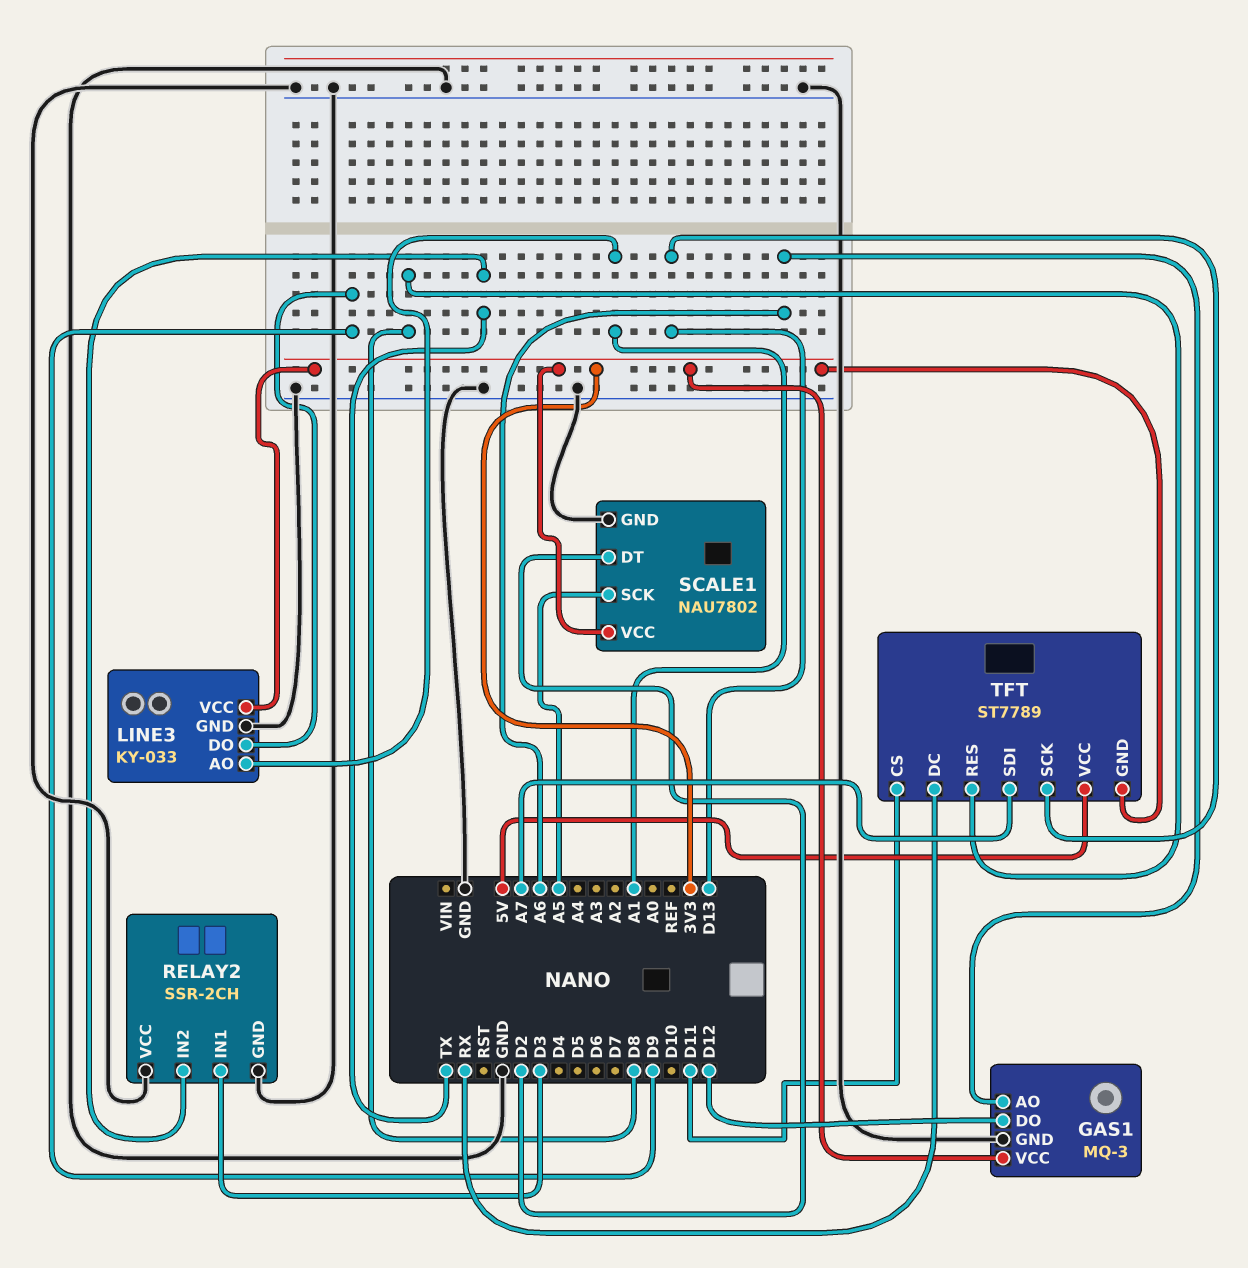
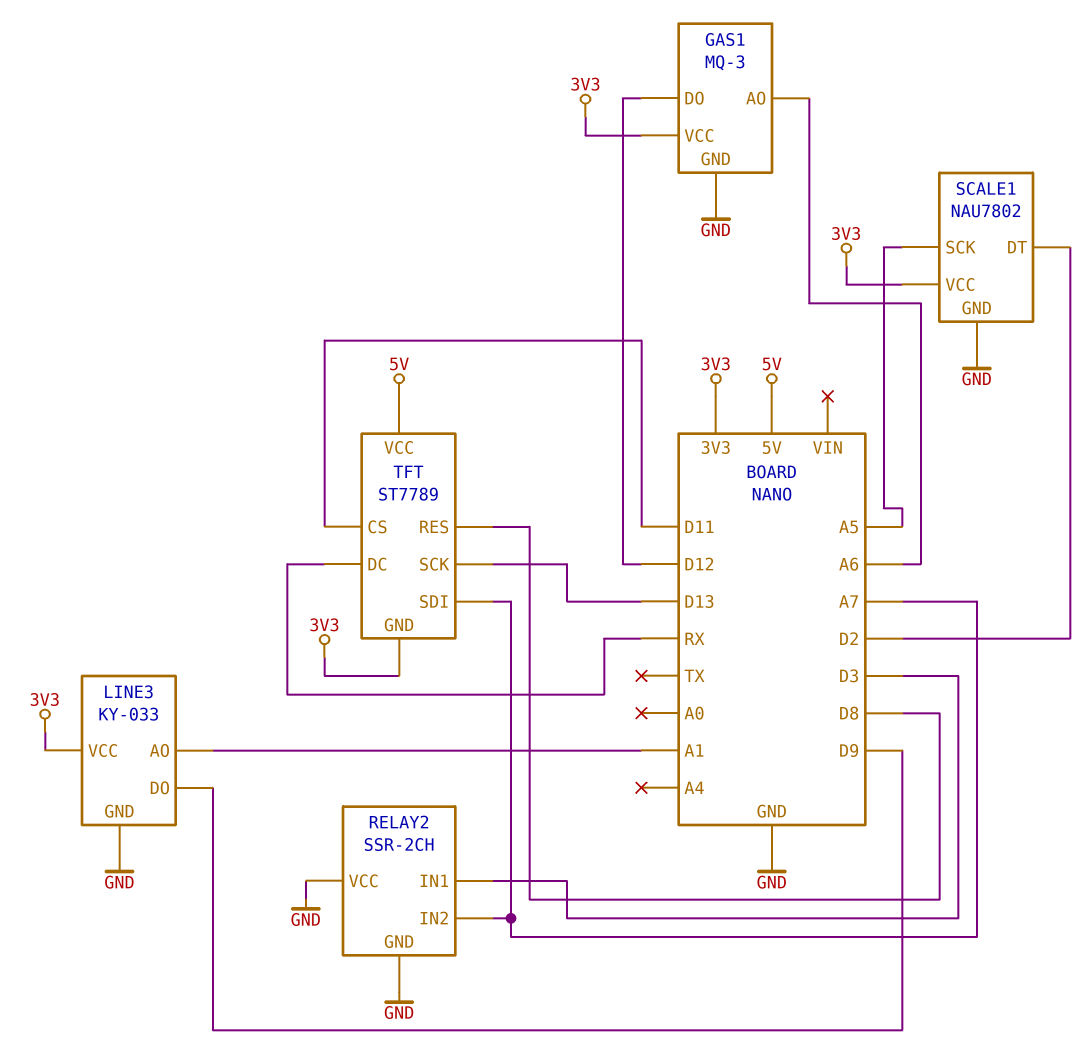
RELAY2 pin IN2: TX -> A7

